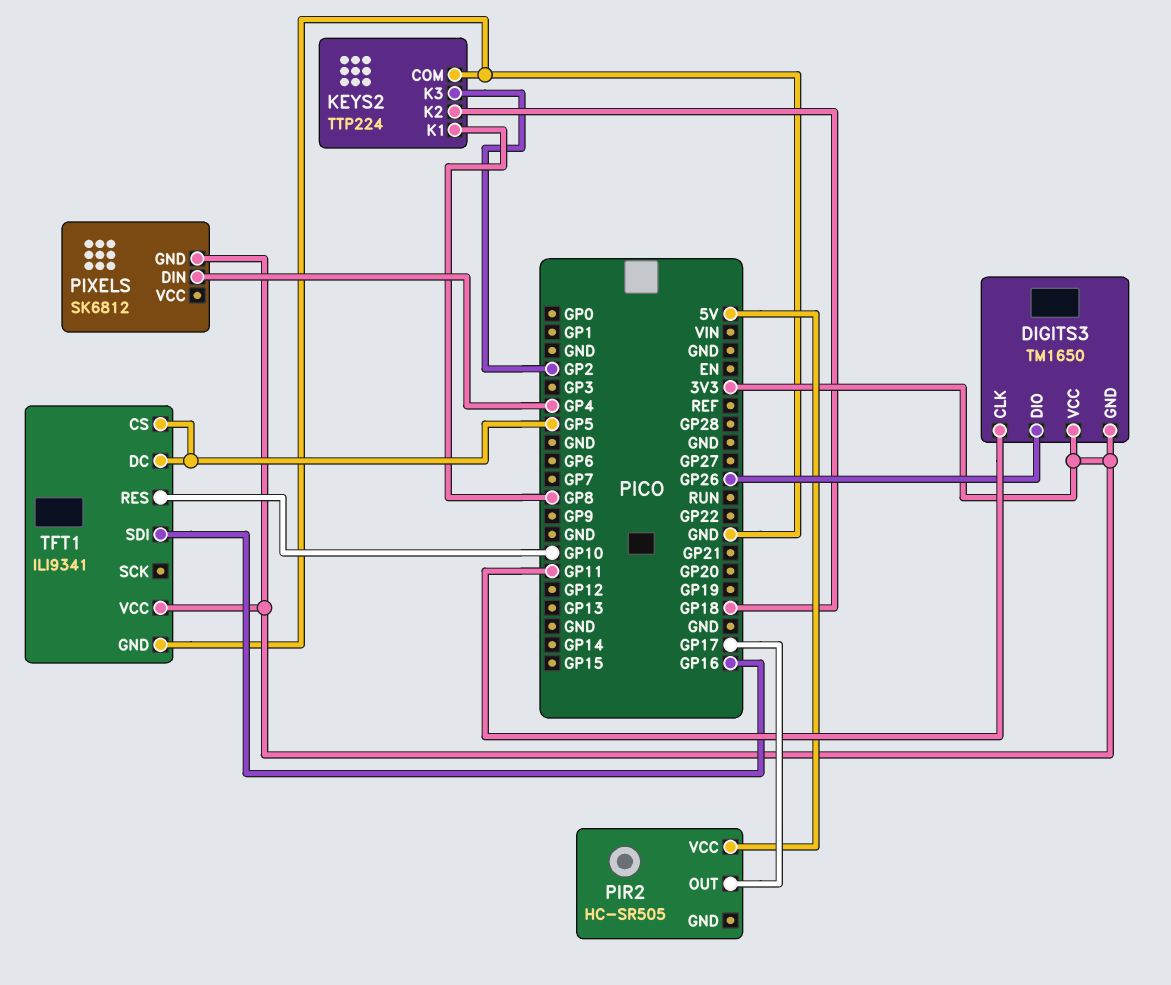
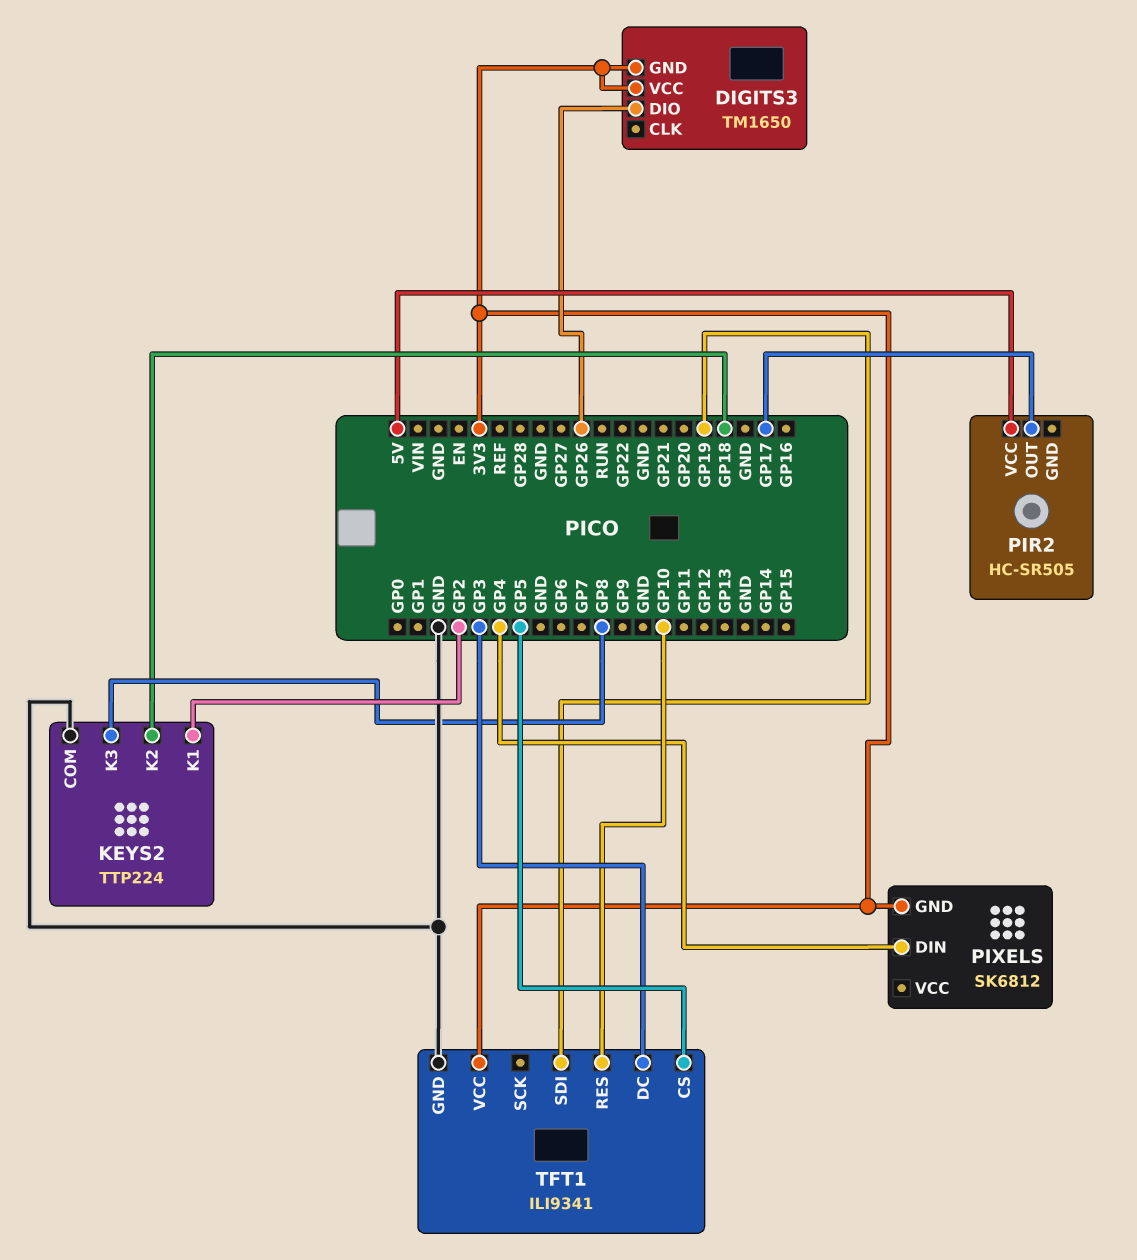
DIGITS3 pin CLK: GP11 -> none
KEYS2 pin K1: GP8 -> GP2
KEYS2 pin K3: GP2 -> GP8
TFT1 pin DC: GP5 -> GP3
TFT1 pin SDI: GP16 -> GP19

